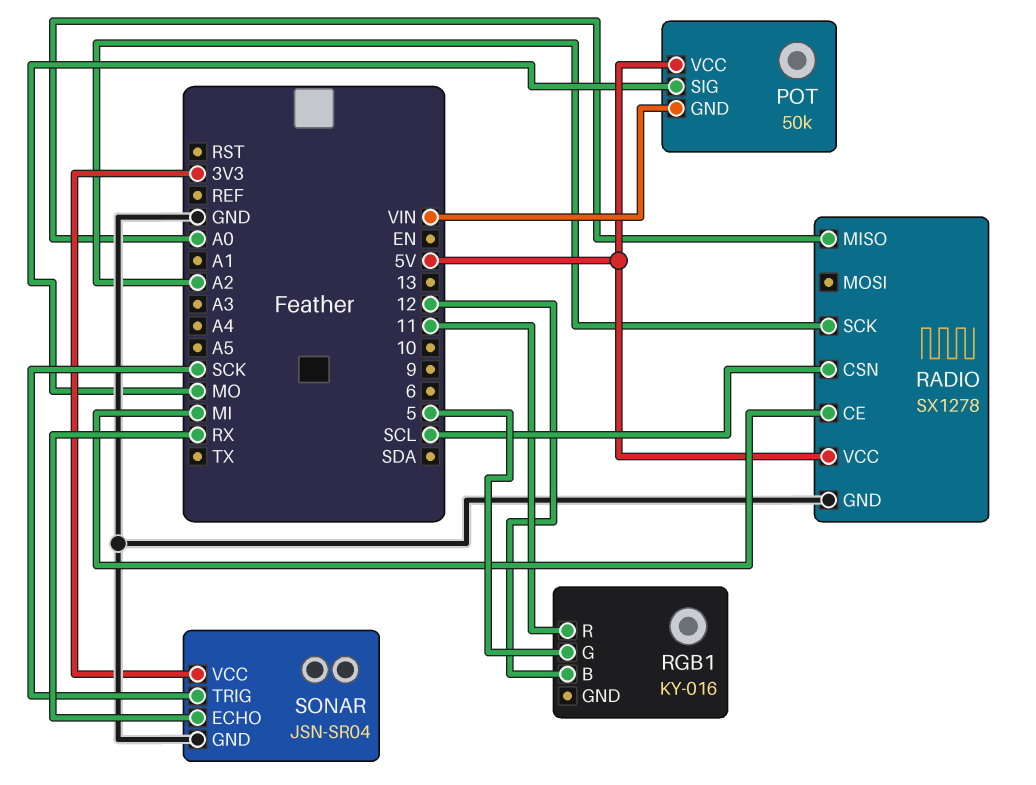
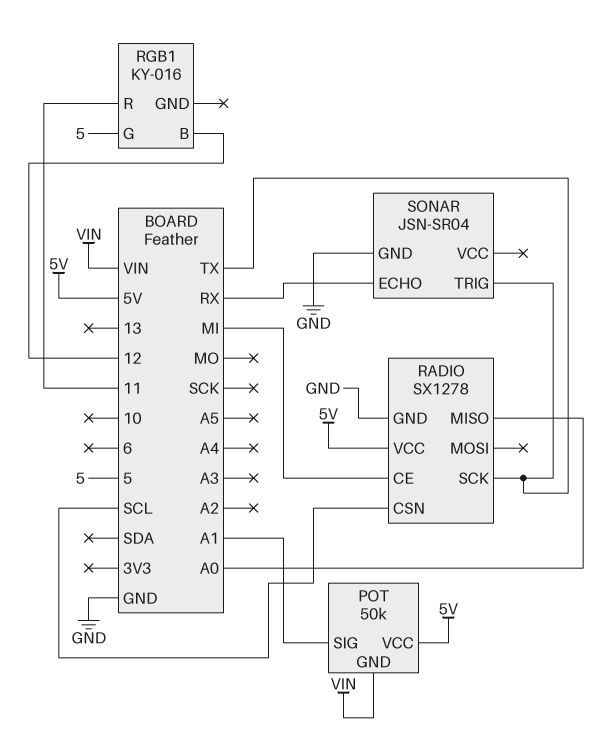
POT pin SIG: MO -> A1
RADIO pin SCK: A2 -> TX
SONAR pin TRIG: SCK -> TX
SONAR pin VCC: 3V3 -> none

